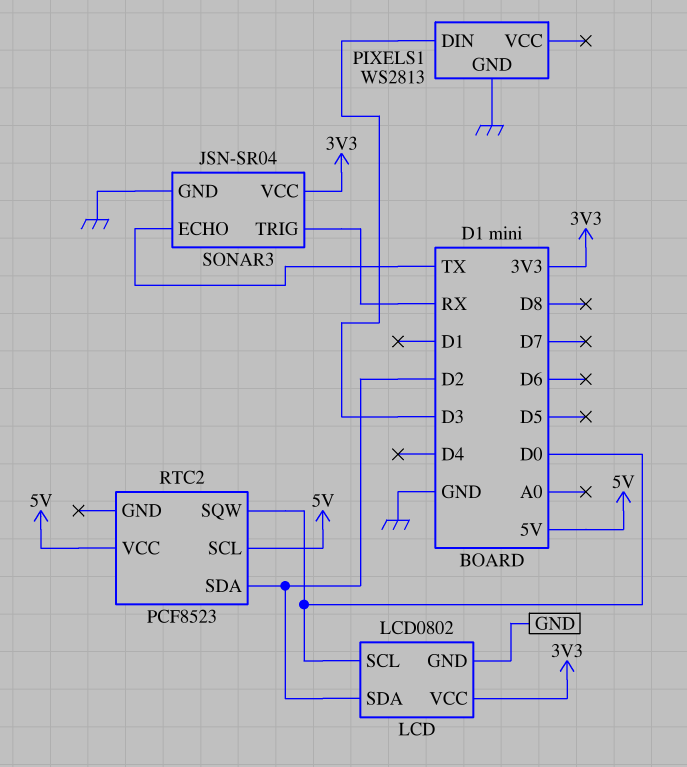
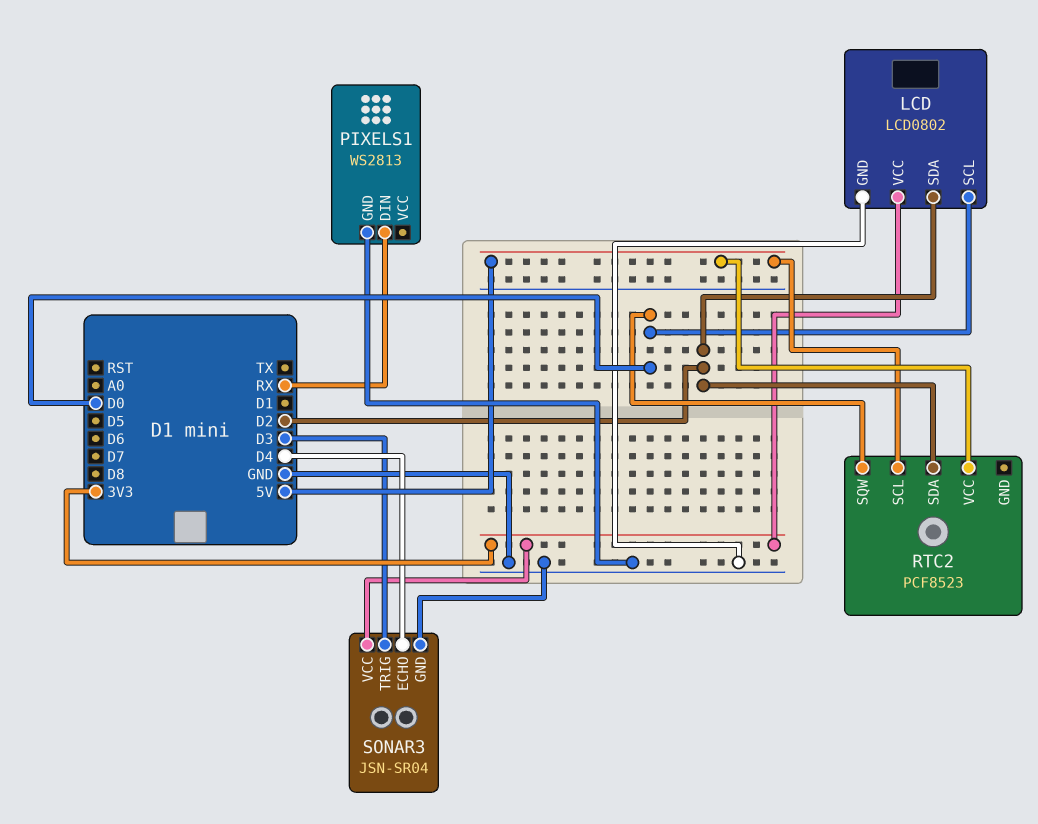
PIXELS1 pin DIN: D3 -> RX
SONAR3 pin ECHO: TX -> D4
SONAR3 pin TRIG: RX -> D3

